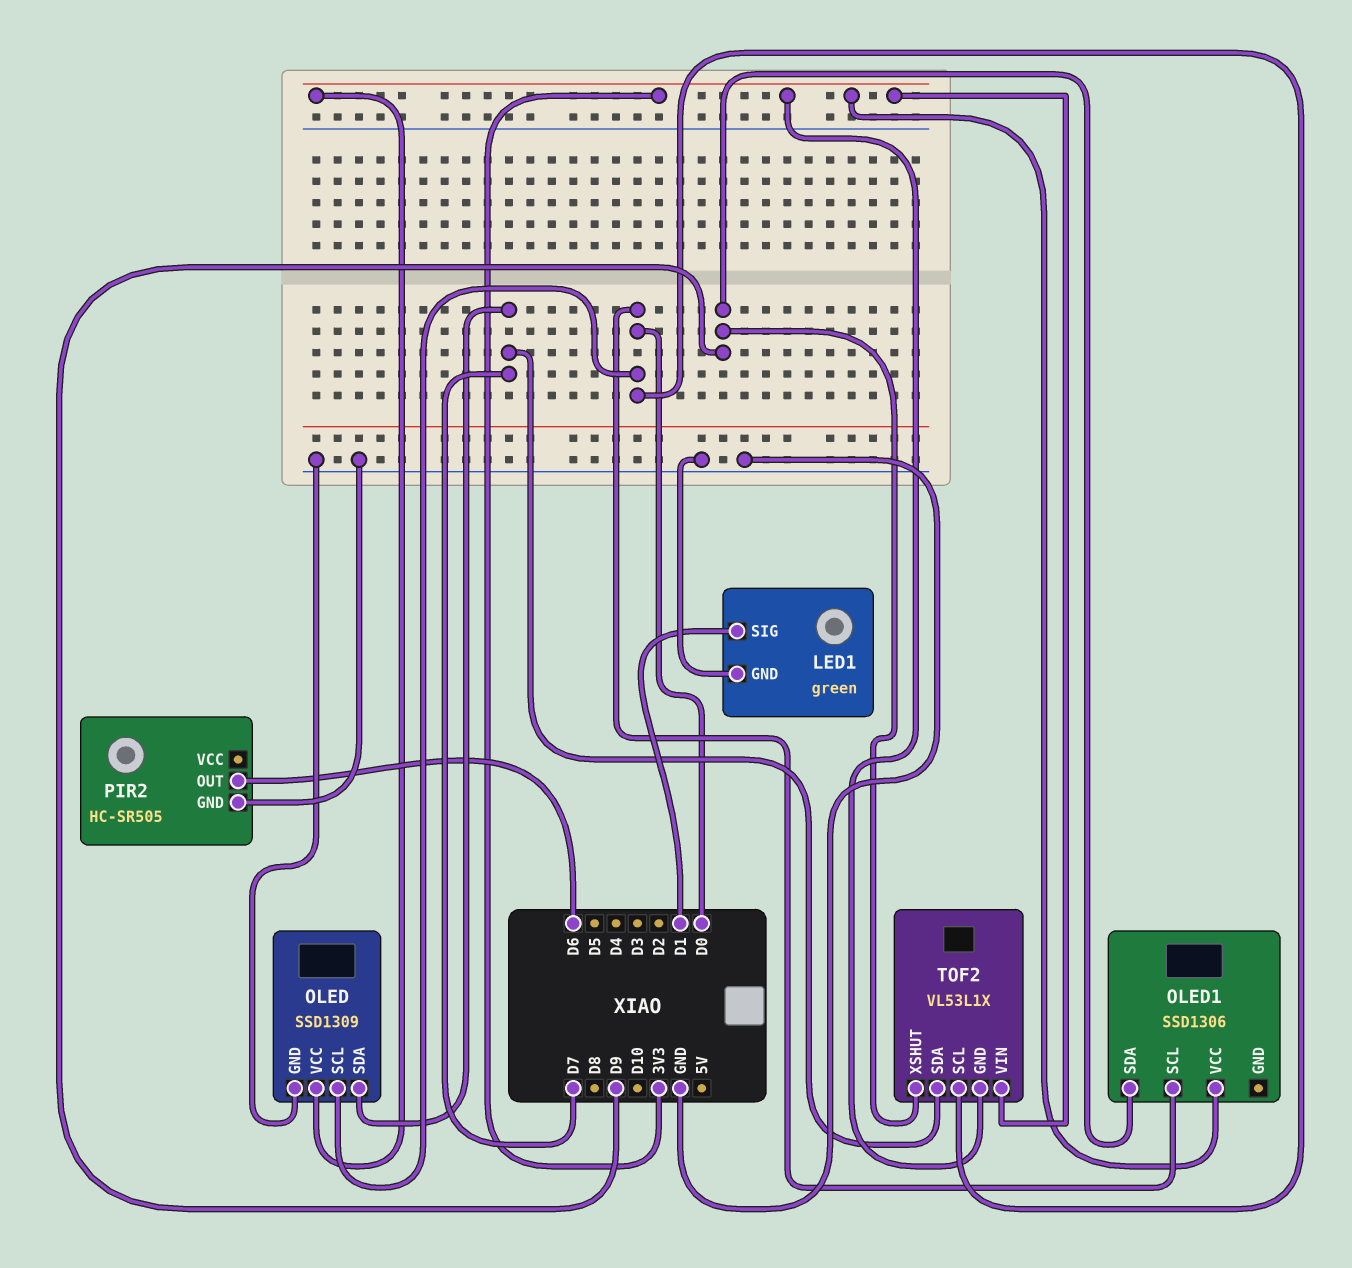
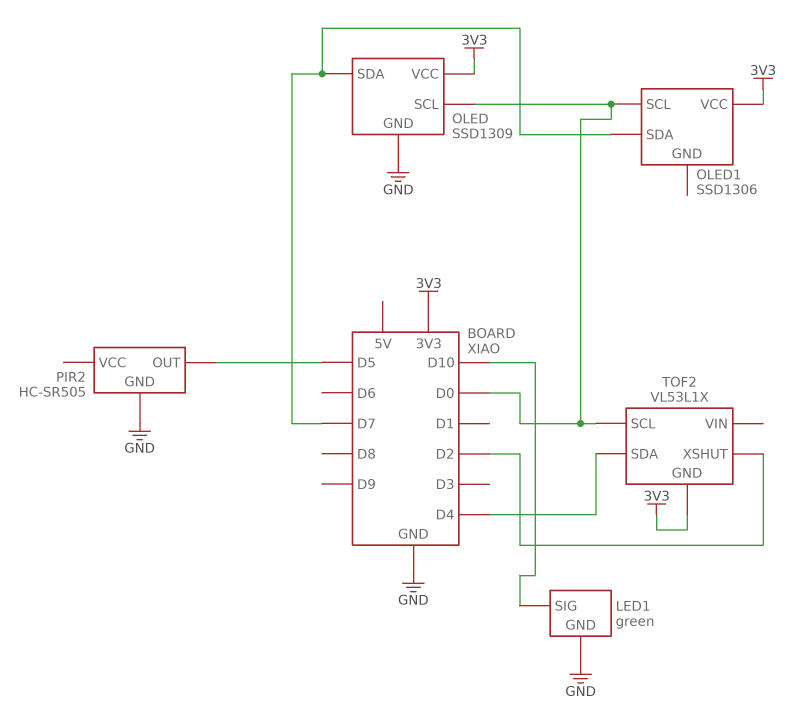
LED1 pin SIG: D1 -> D10
OLED1 pin SDA: D9 -> D7
PIR2 pin OUT: D6 -> D5
TOF2 pin SDA: D7 -> D4
TOF2 pin VIN: 3V3 -> none
TOF2 pin XSHUT: D9 -> D2

